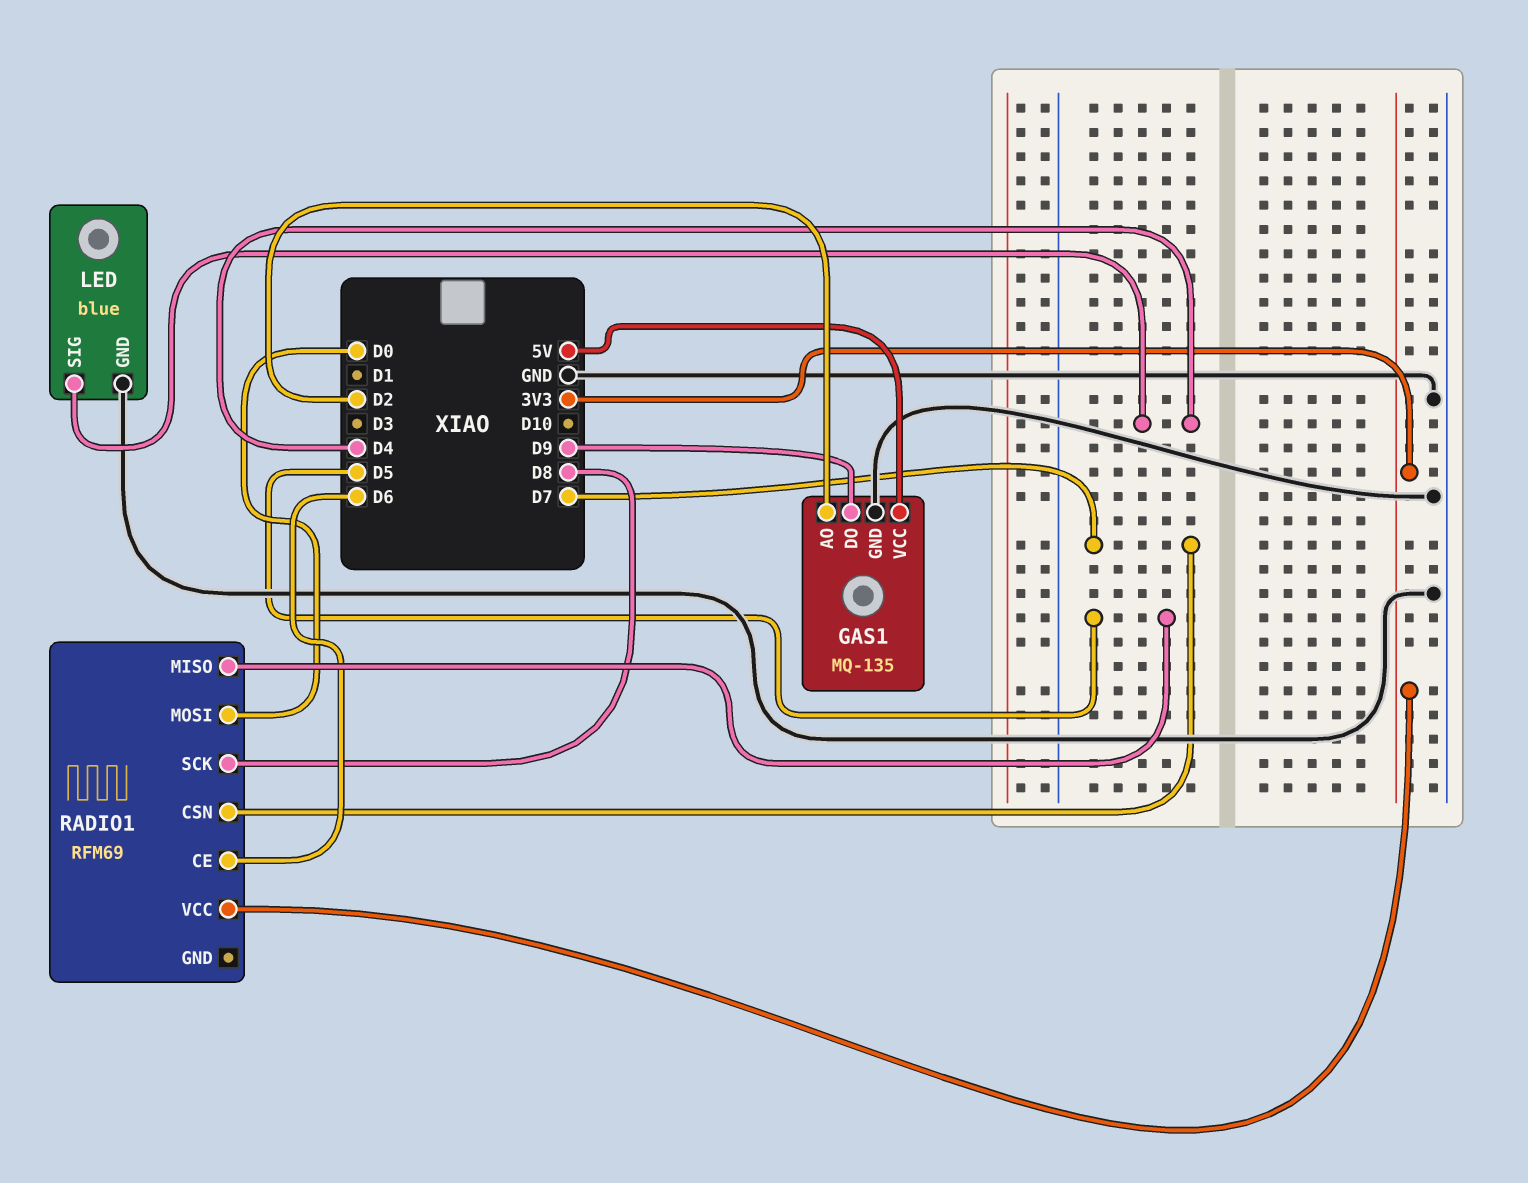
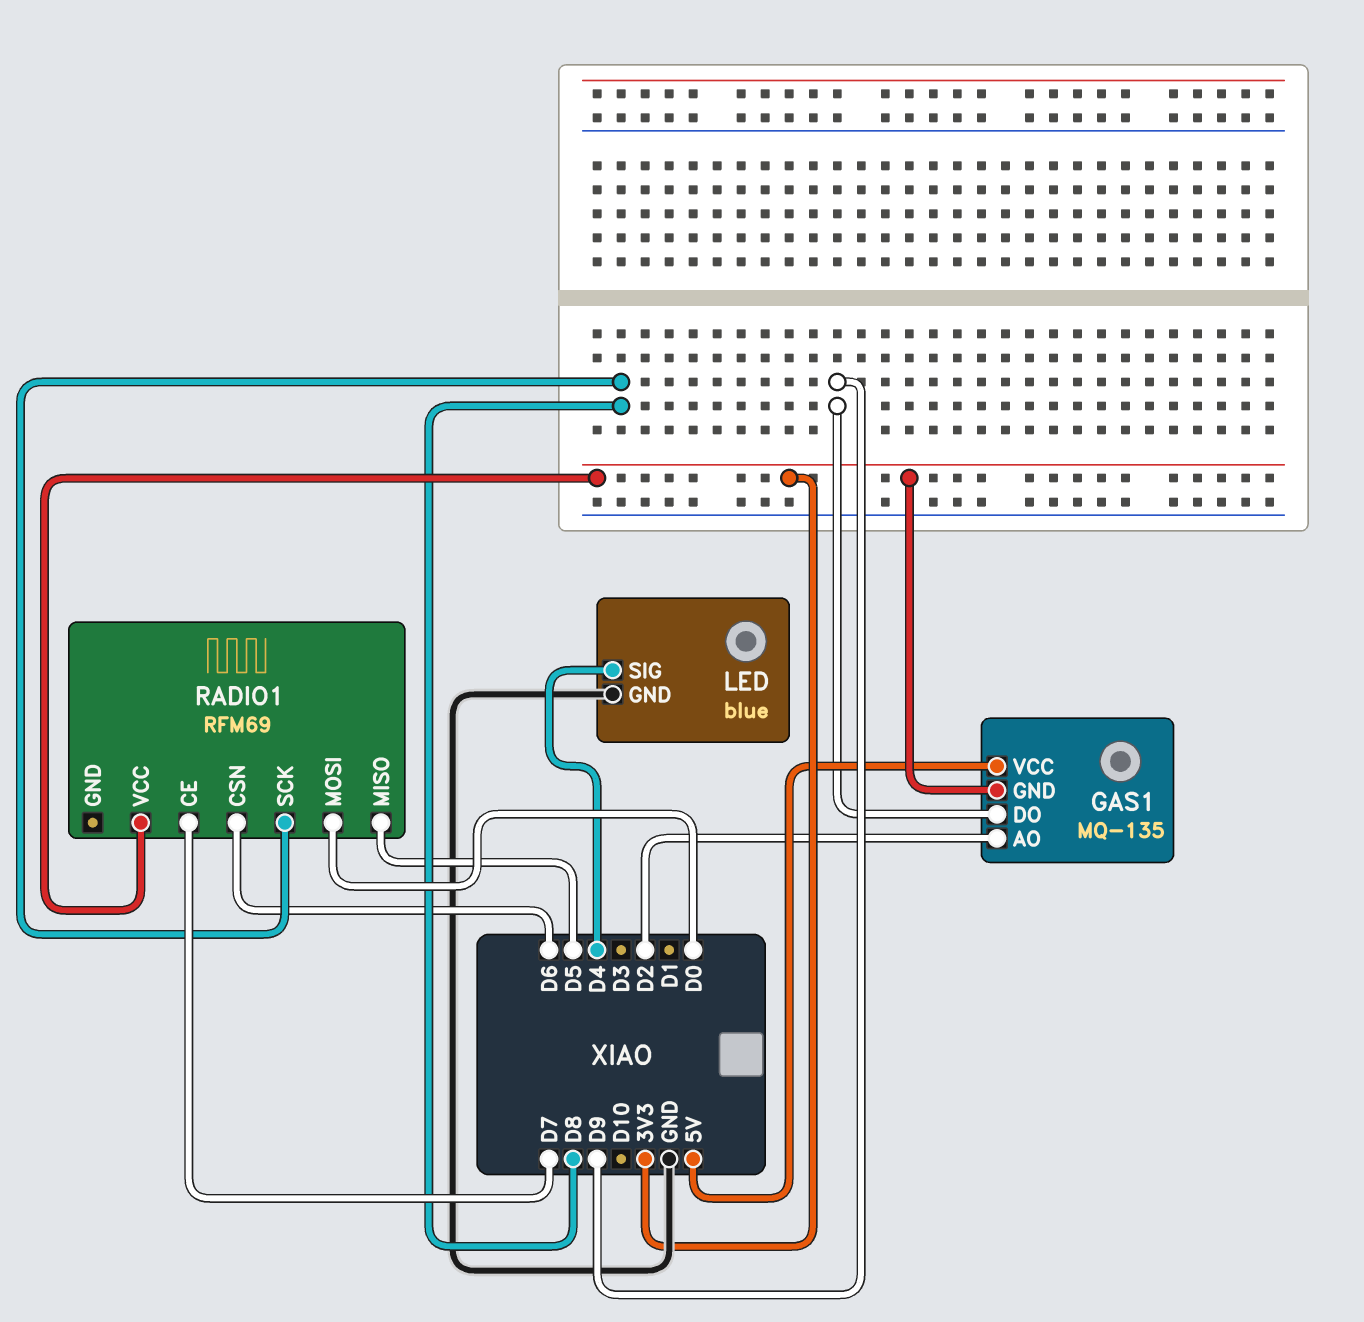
GAS1 pin GND: GND -> 3V3
RADIO1 pin CE: D6 -> D7
RADIO1 pin CSN: D7 -> D6

